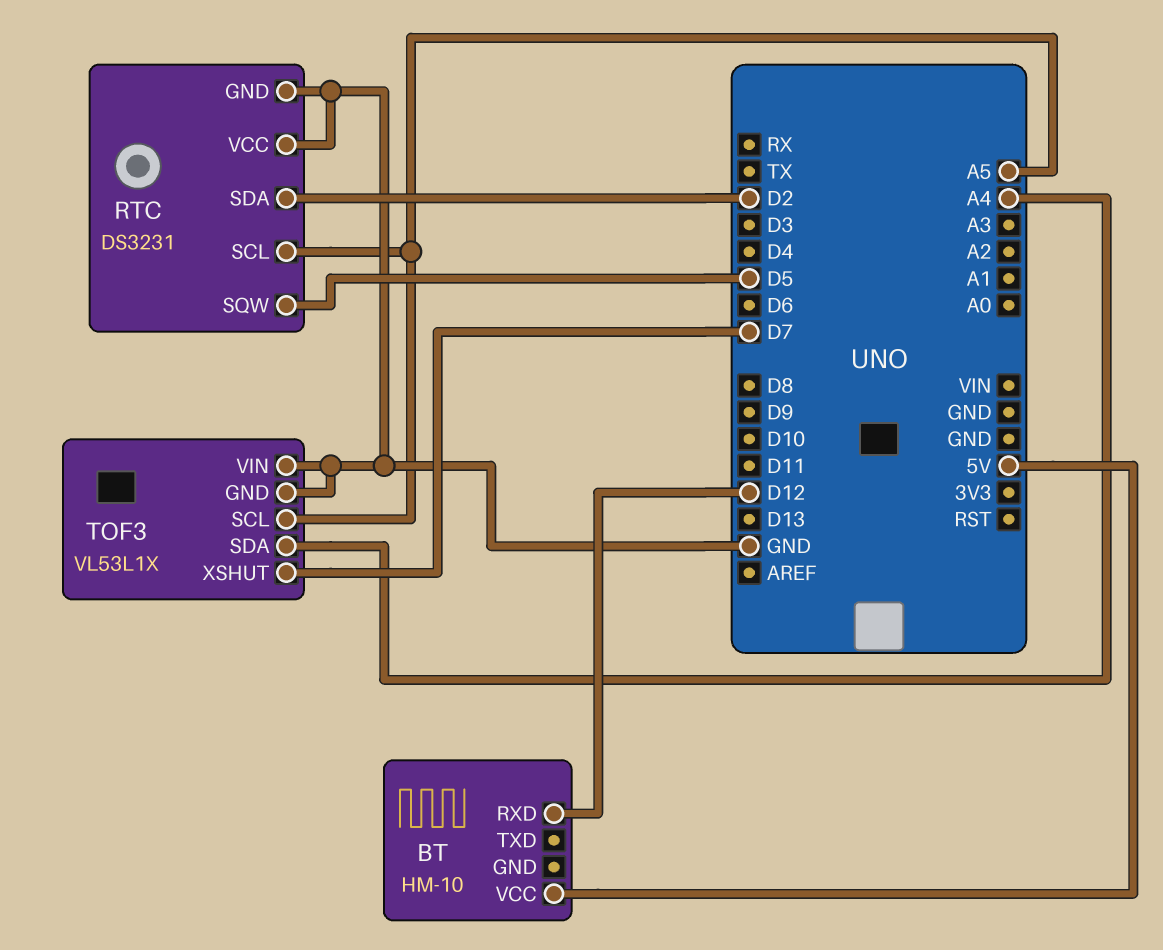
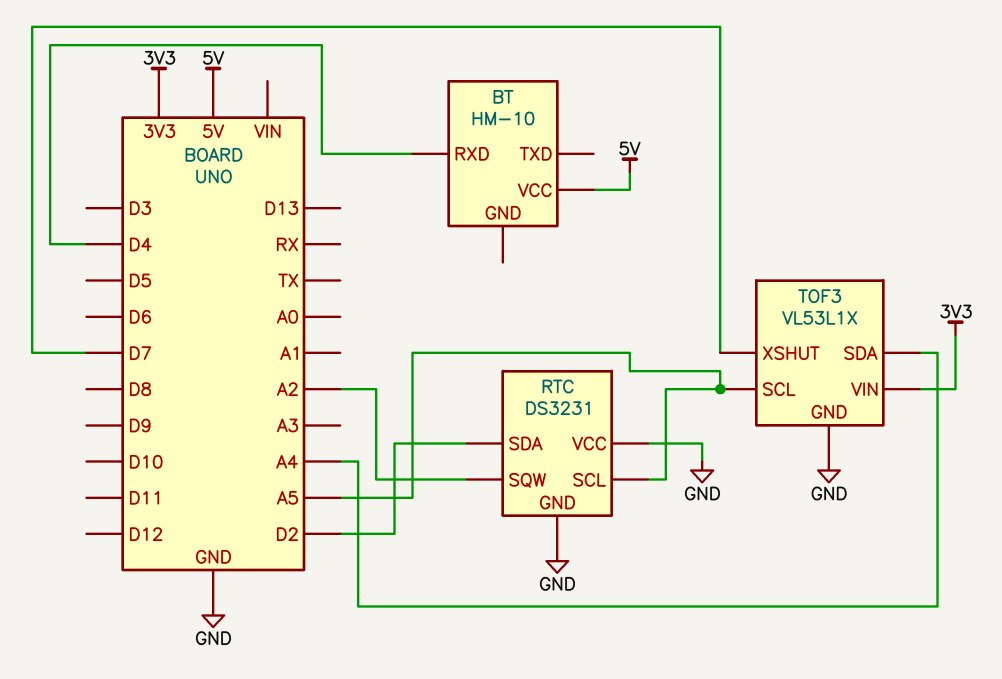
BT pin RXD: D12 -> D4
RTC pin SQW: D5 -> A2
TOF3 pin VIN: GND -> 3V3

